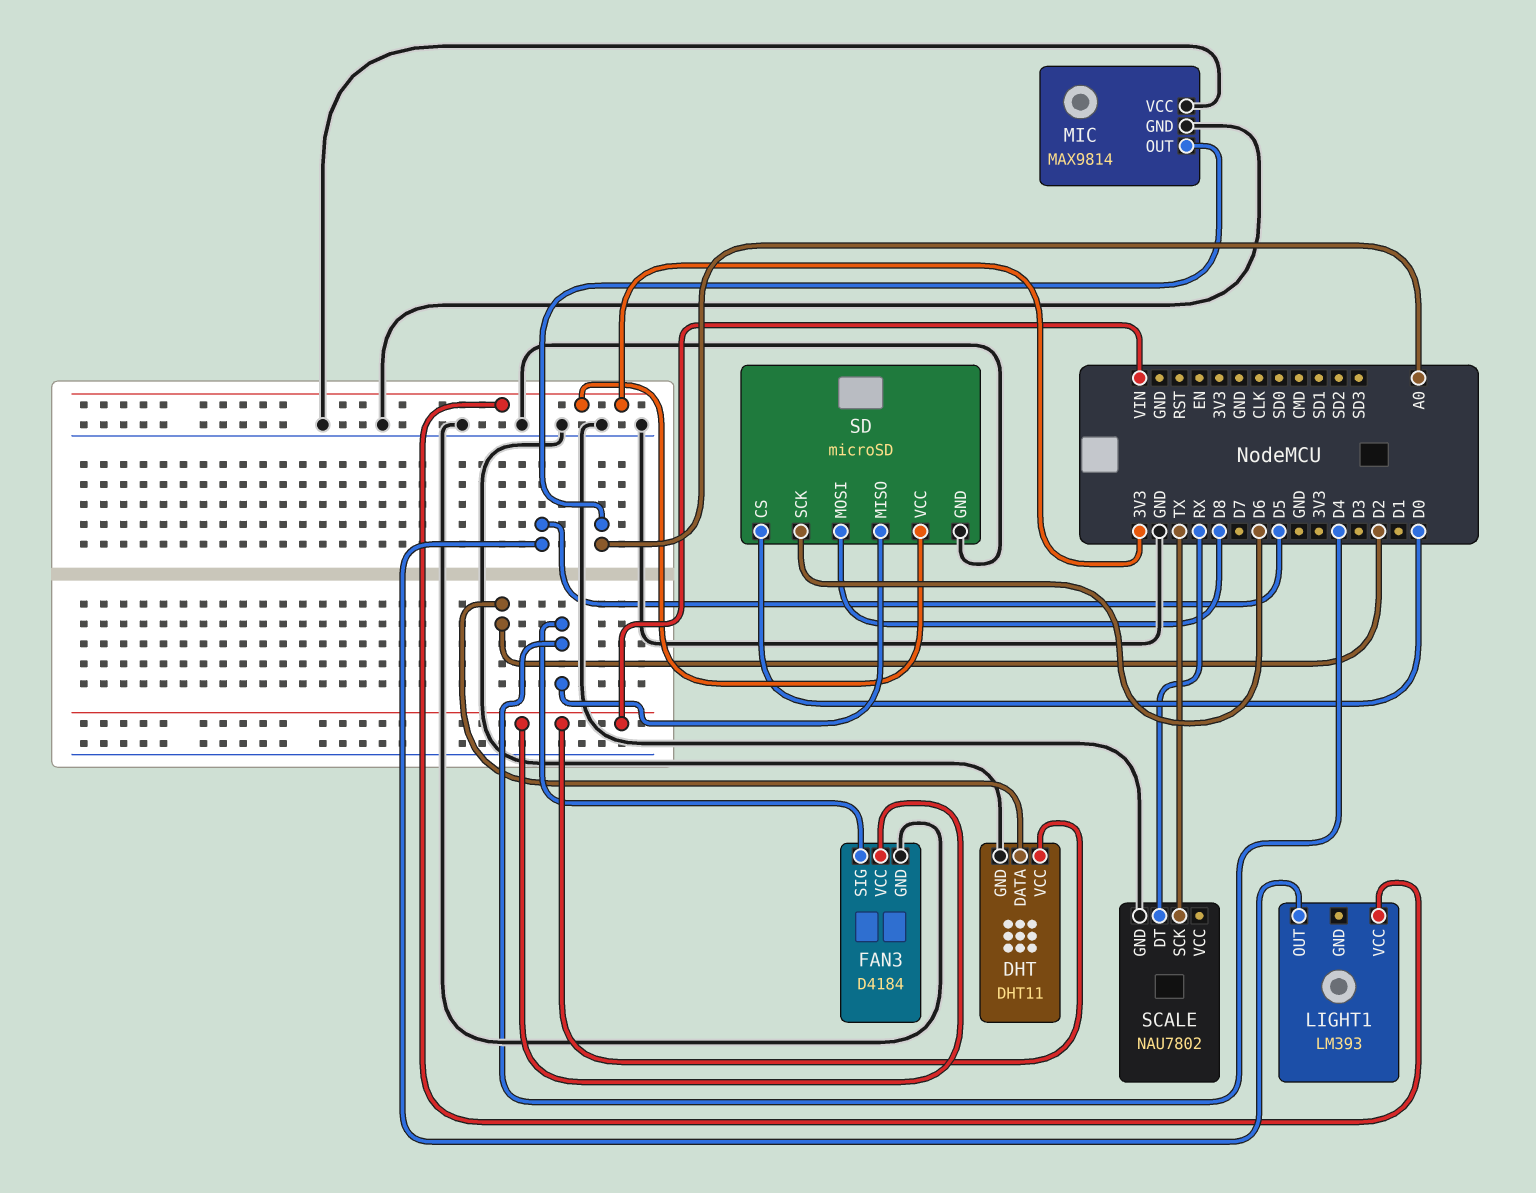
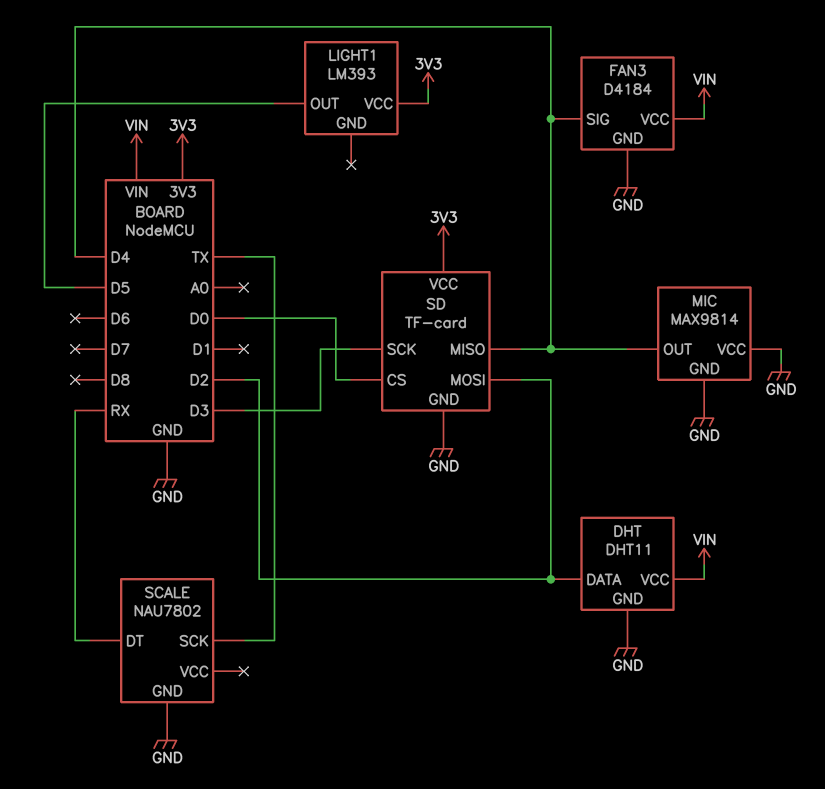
MIC pin OUT: A0 -> D4
SD: microSD -> TF-card
SD pin MOSI: D8 -> D2
SD pin SCK: D6 -> D3

